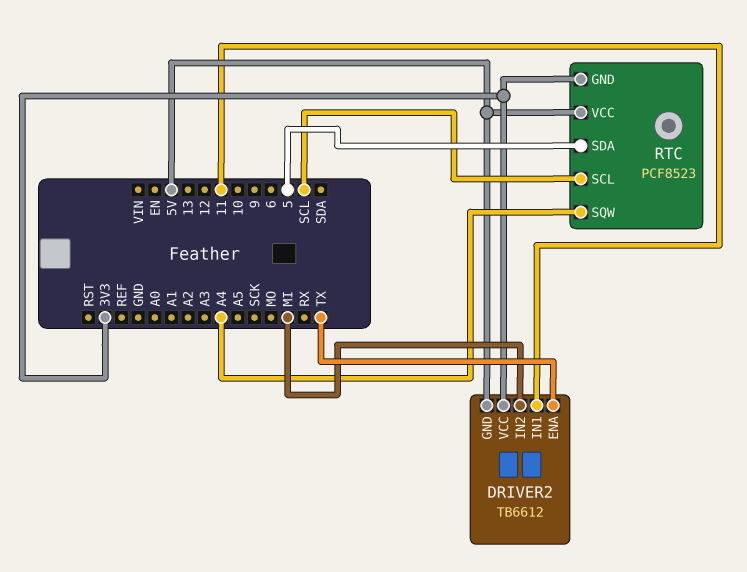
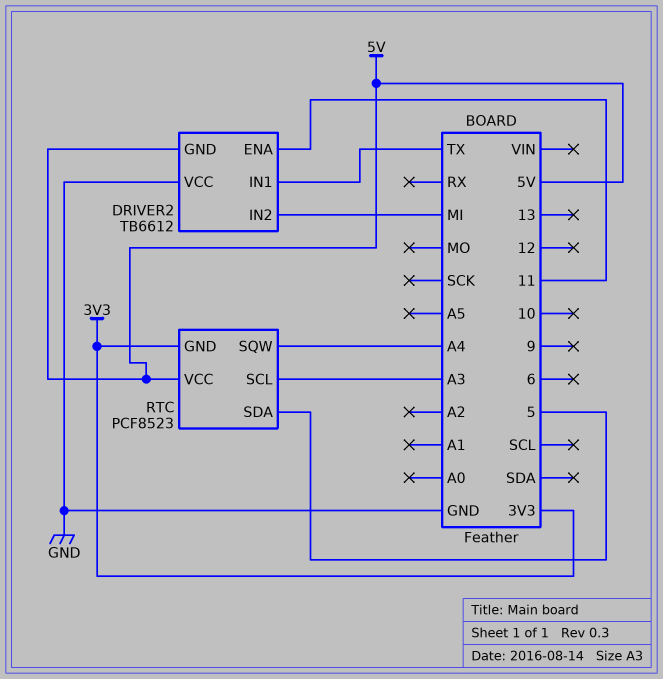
DRIVER2 pin ENA: TX -> 11
DRIVER2 pin IN1: 11 -> TX
DRIVER2 pin VCC: 3V3 -> GND
RTC pin SCL: SCL -> A3

